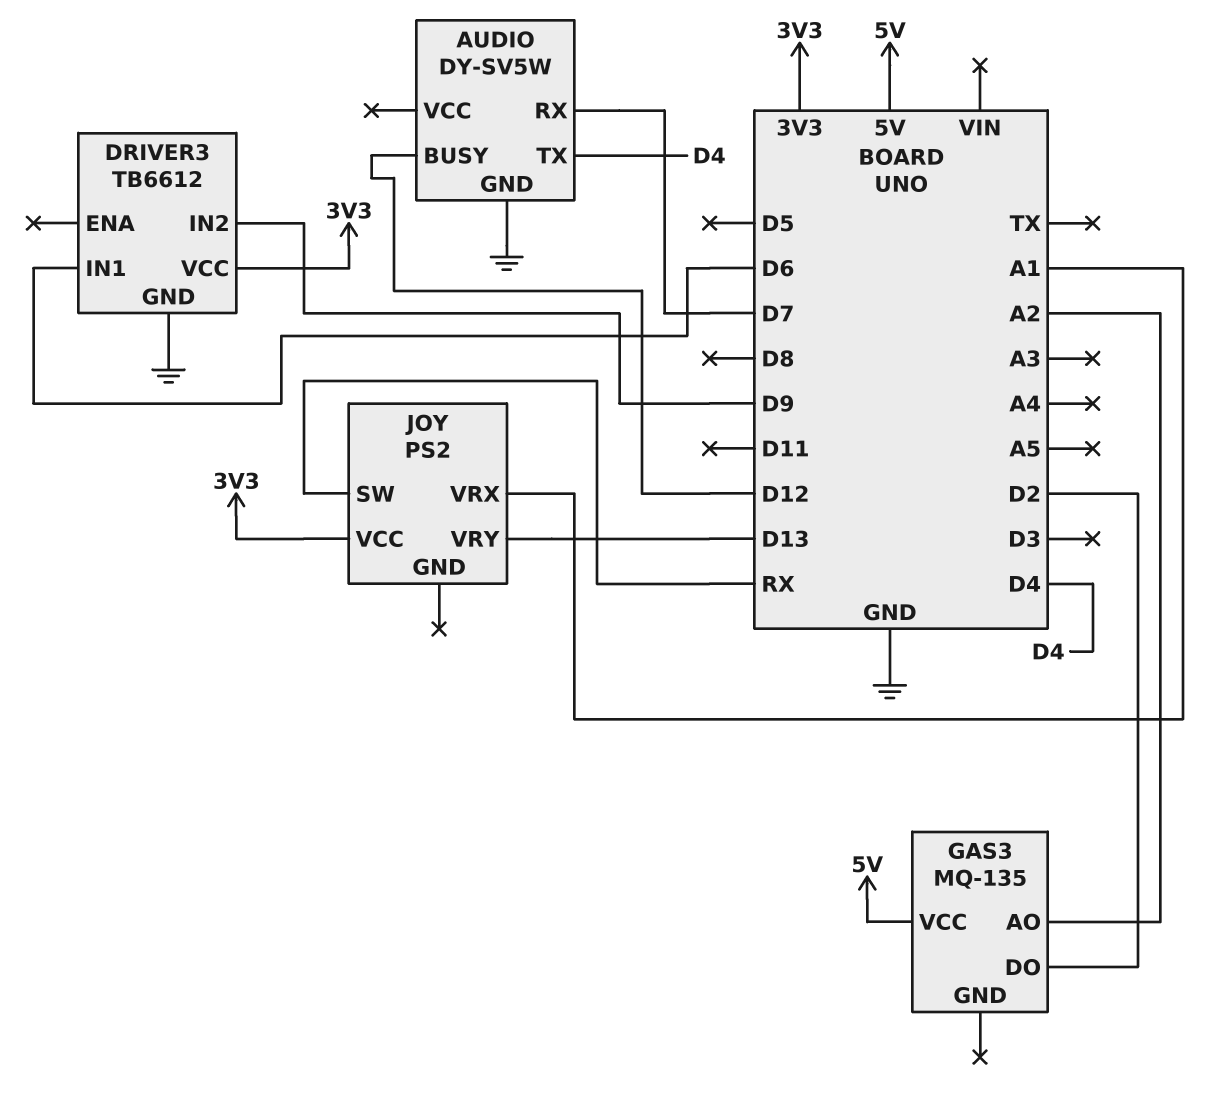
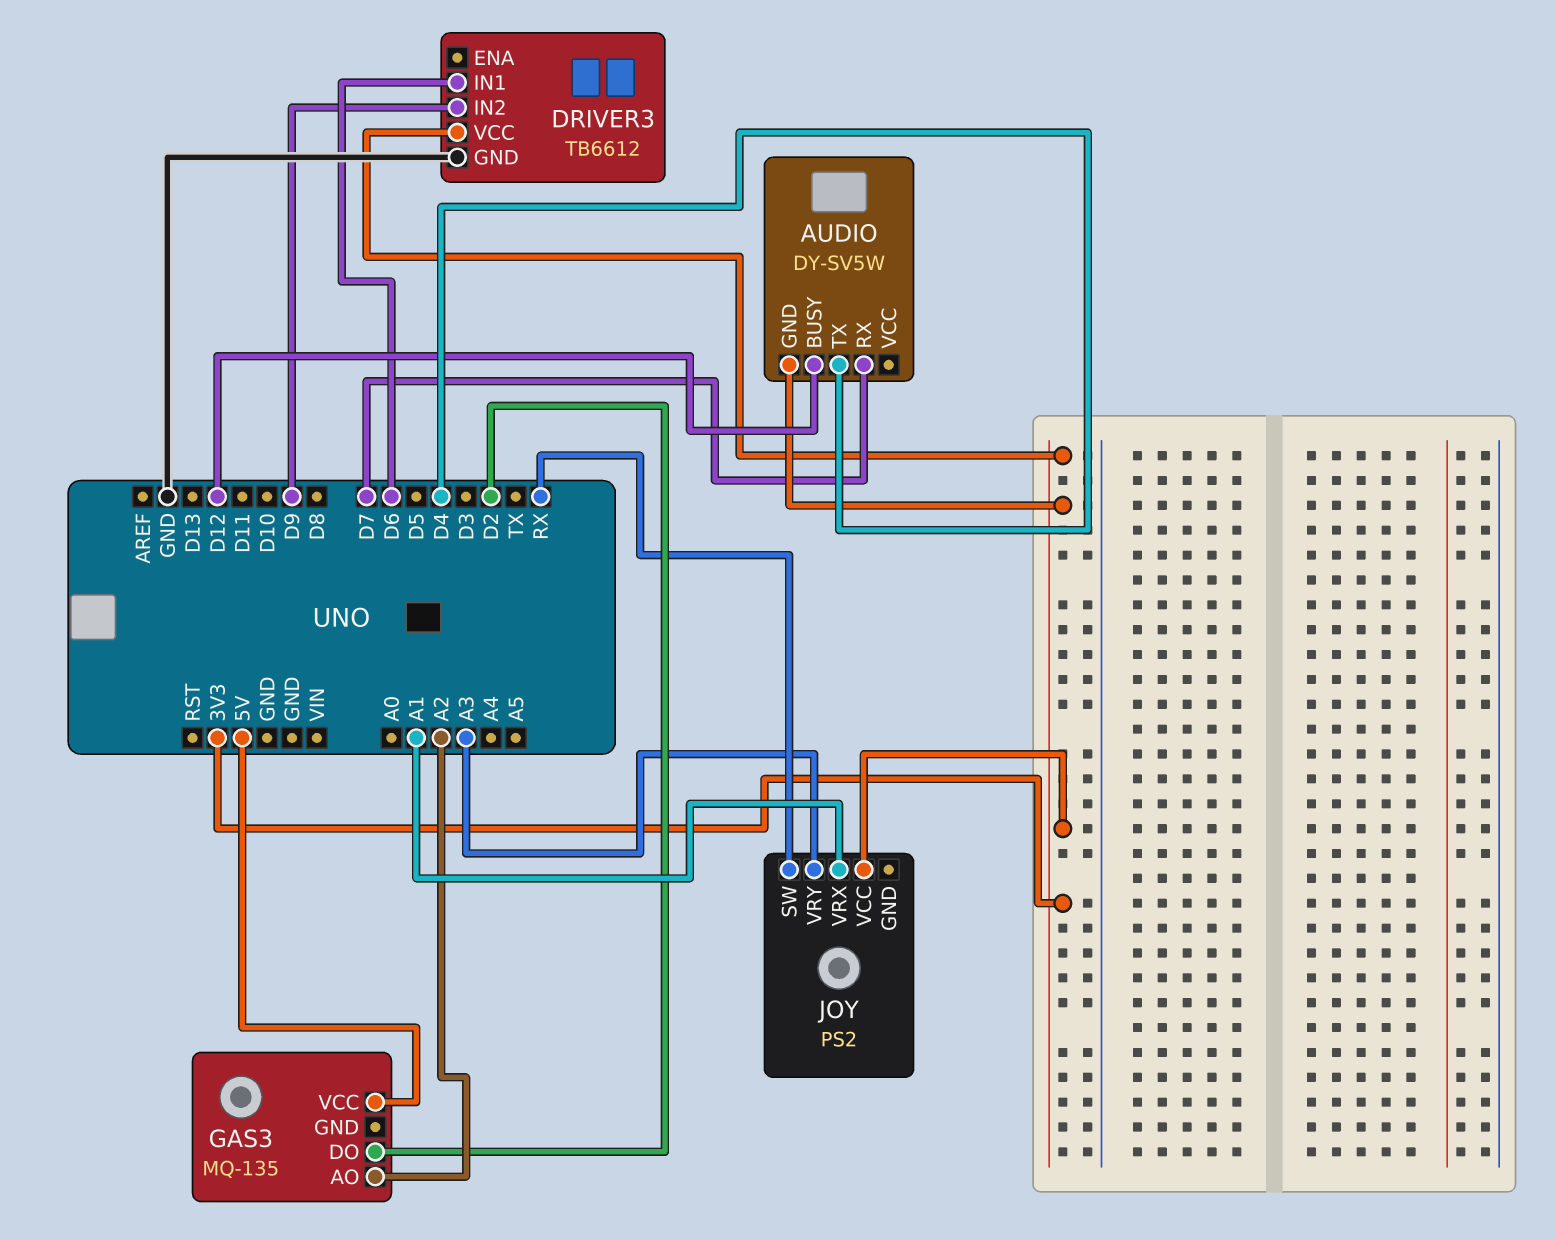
AUDIO pin GND: GND -> 3V3
JOY pin VRY: D13 -> A3

